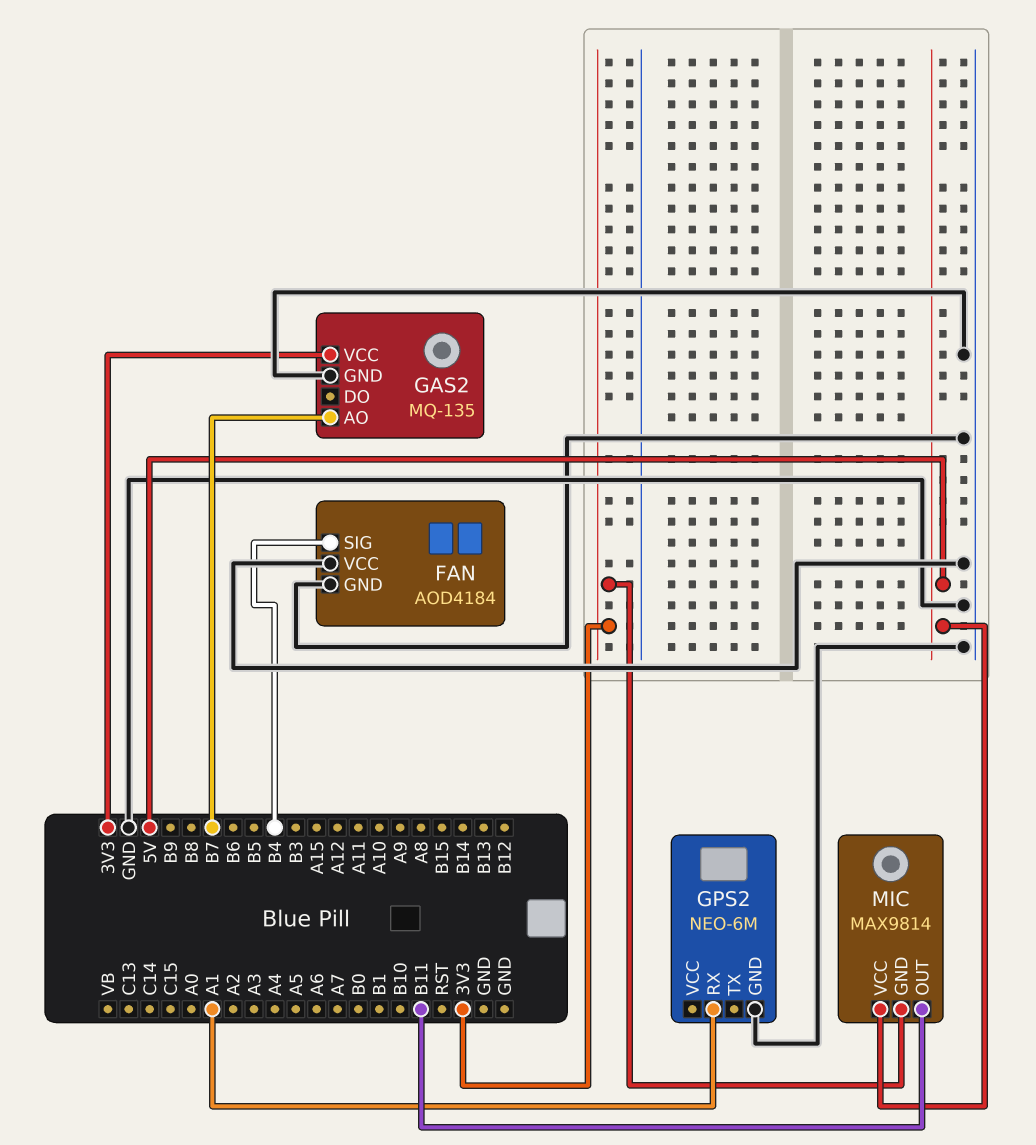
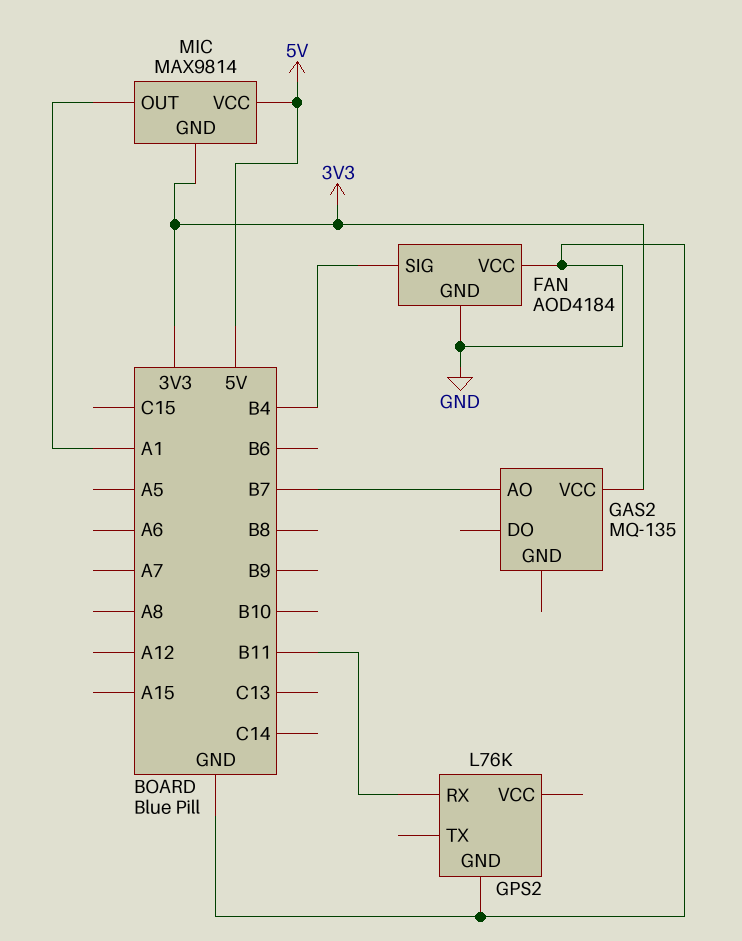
GAS2 pin GND: GND -> none
GPS2: NEO-6M -> L76K
GPS2 pin RX: A1 -> B11
MIC pin OUT: B11 -> A1

